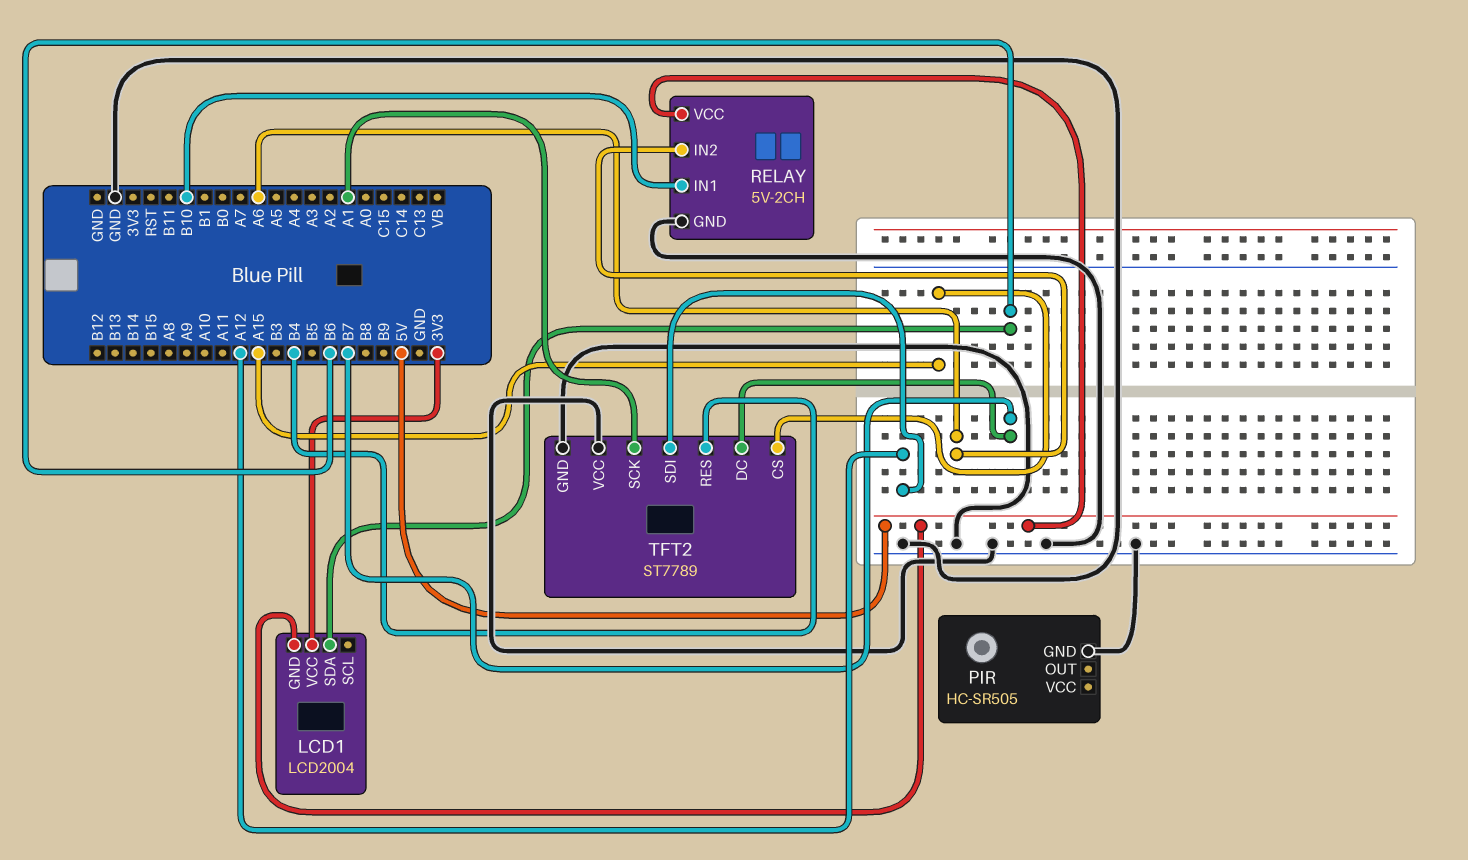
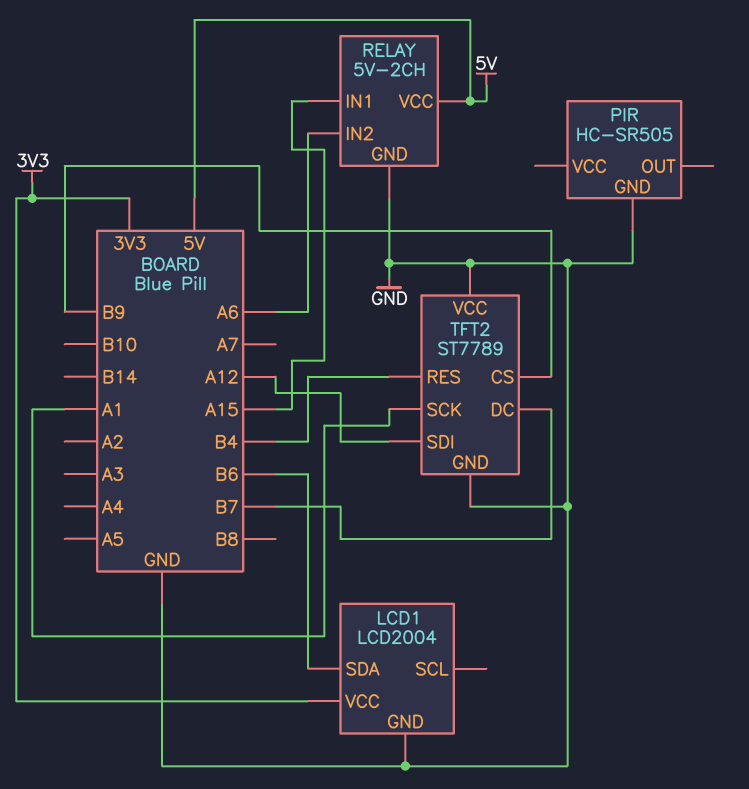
LCD1 pin GND: 5V -> GND
RELAY pin IN1: B10 -> A15
TFT2 pin CS: A15 -> B9

